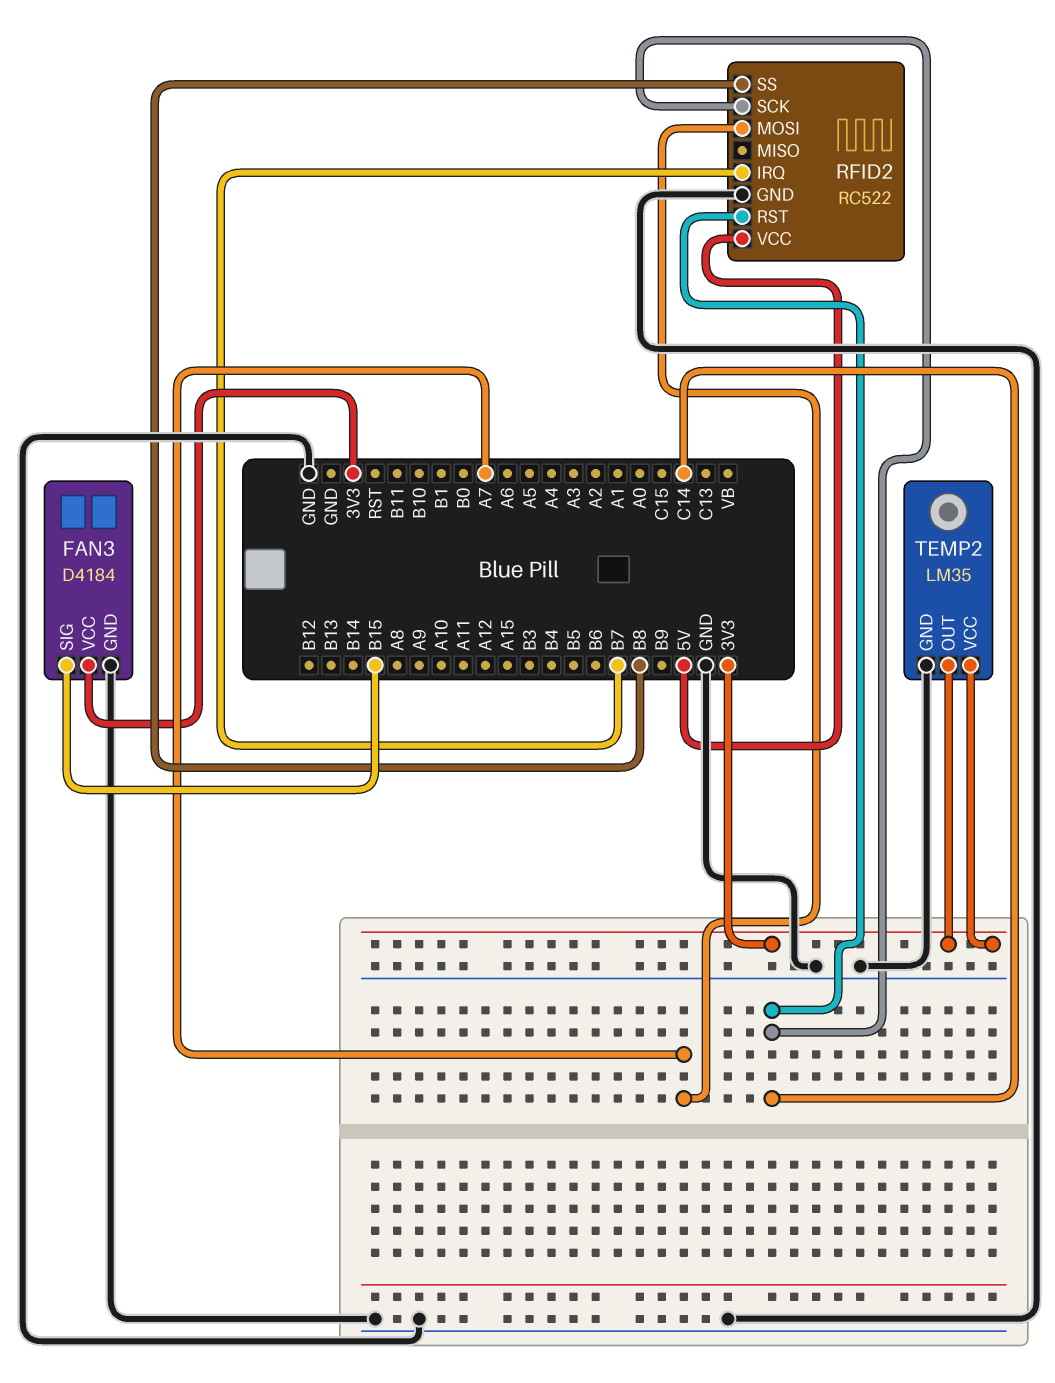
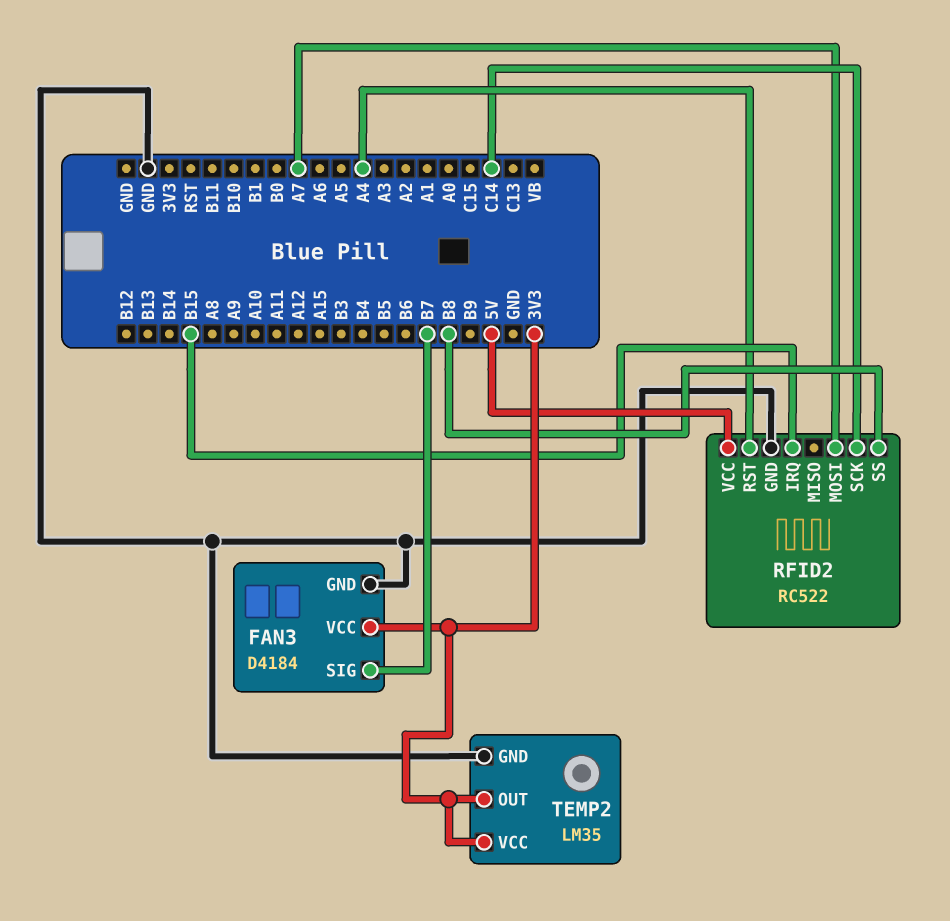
FAN3 pin SIG: B15 -> B7
RFID2 pin IRQ: B7 -> B15
RFID2 pin RST: C14 -> A4

